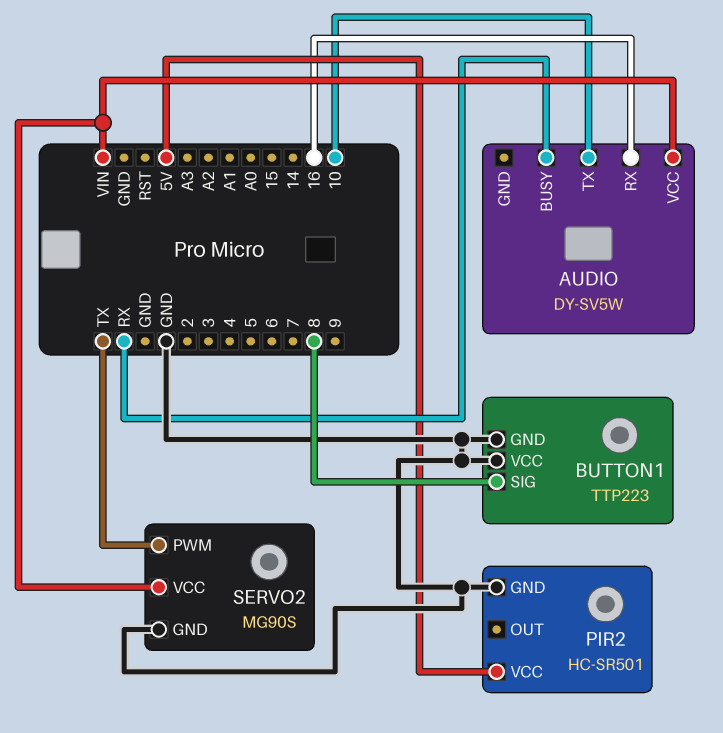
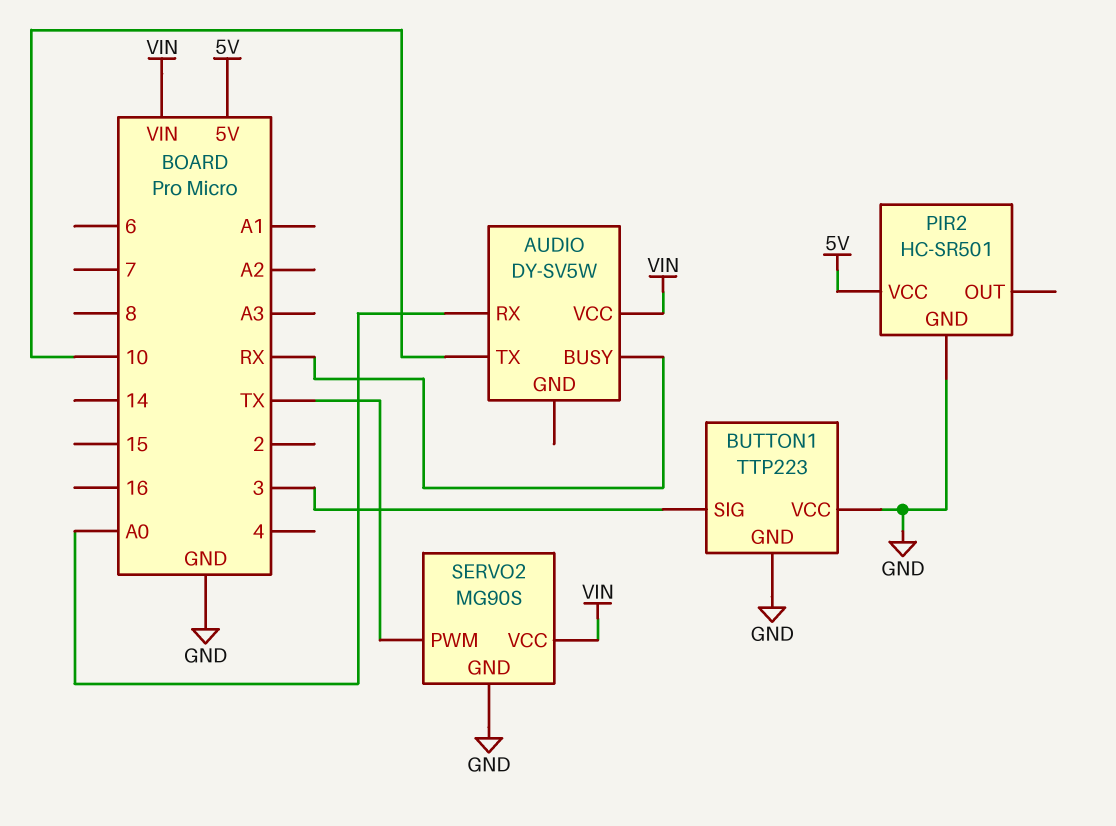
AUDIO pin RX: 16 -> A0
BUTTON1 pin SIG: 8 -> 3

